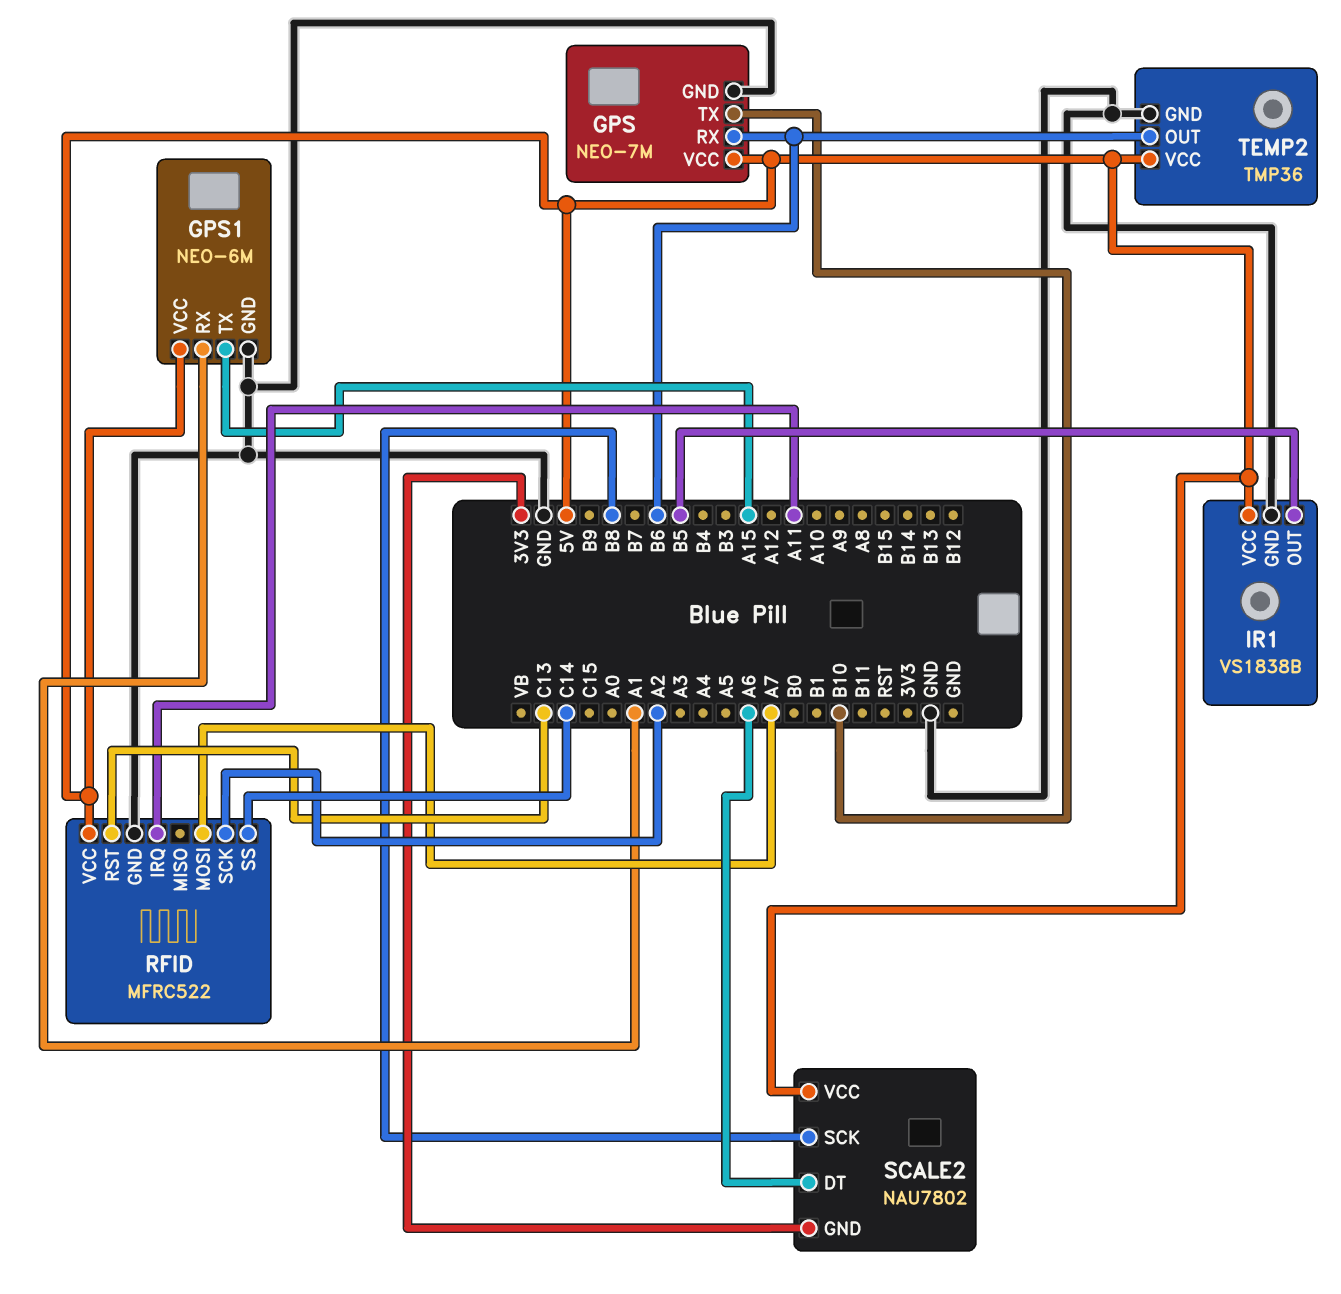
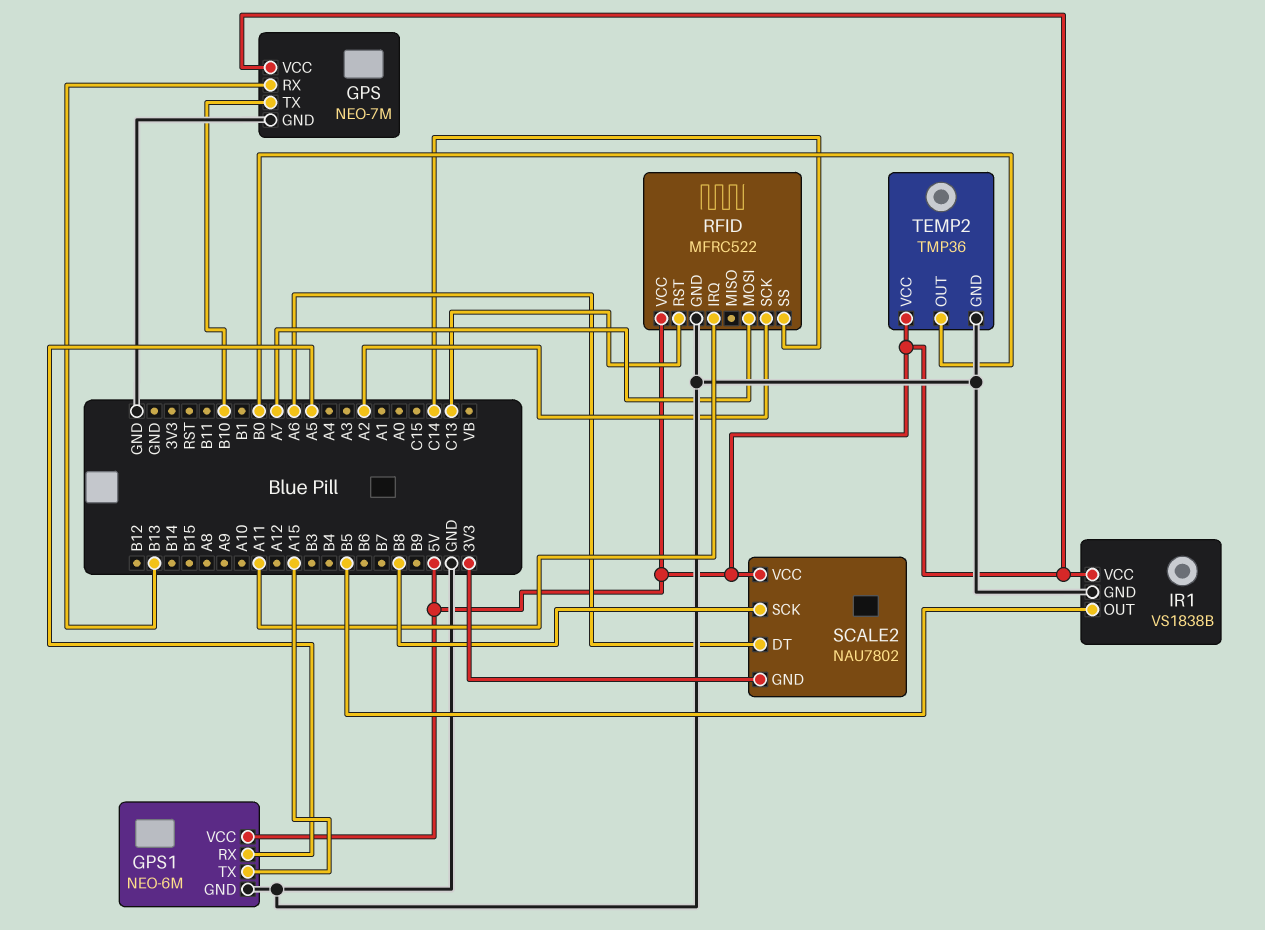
GPS pin RX: B6 -> B13
GPS1 pin RX: A1 -> A5
TEMP2 pin OUT: B6 -> B0

